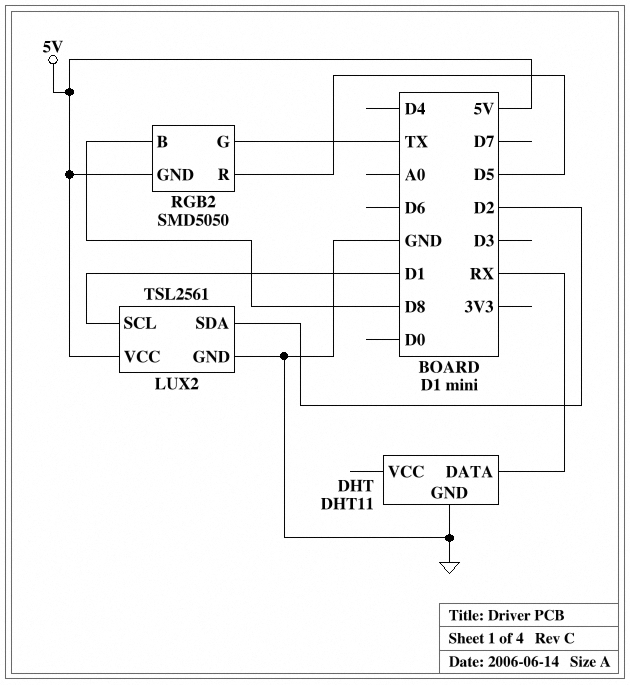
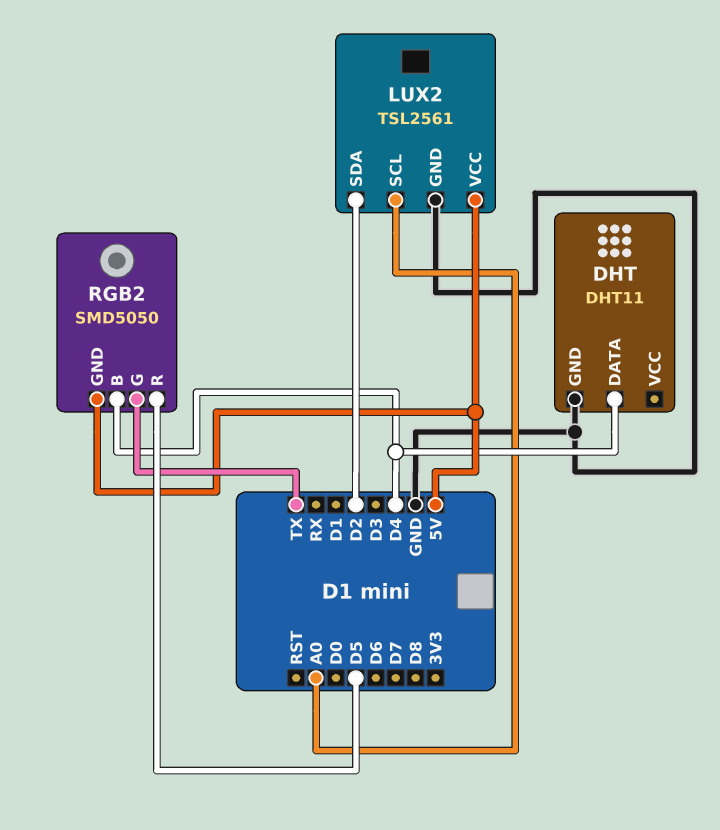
DHT pin DATA: RX -> D4
LUX2 pin SCL: D1 -> A0
RGB2 pin B: D8 -> D4

